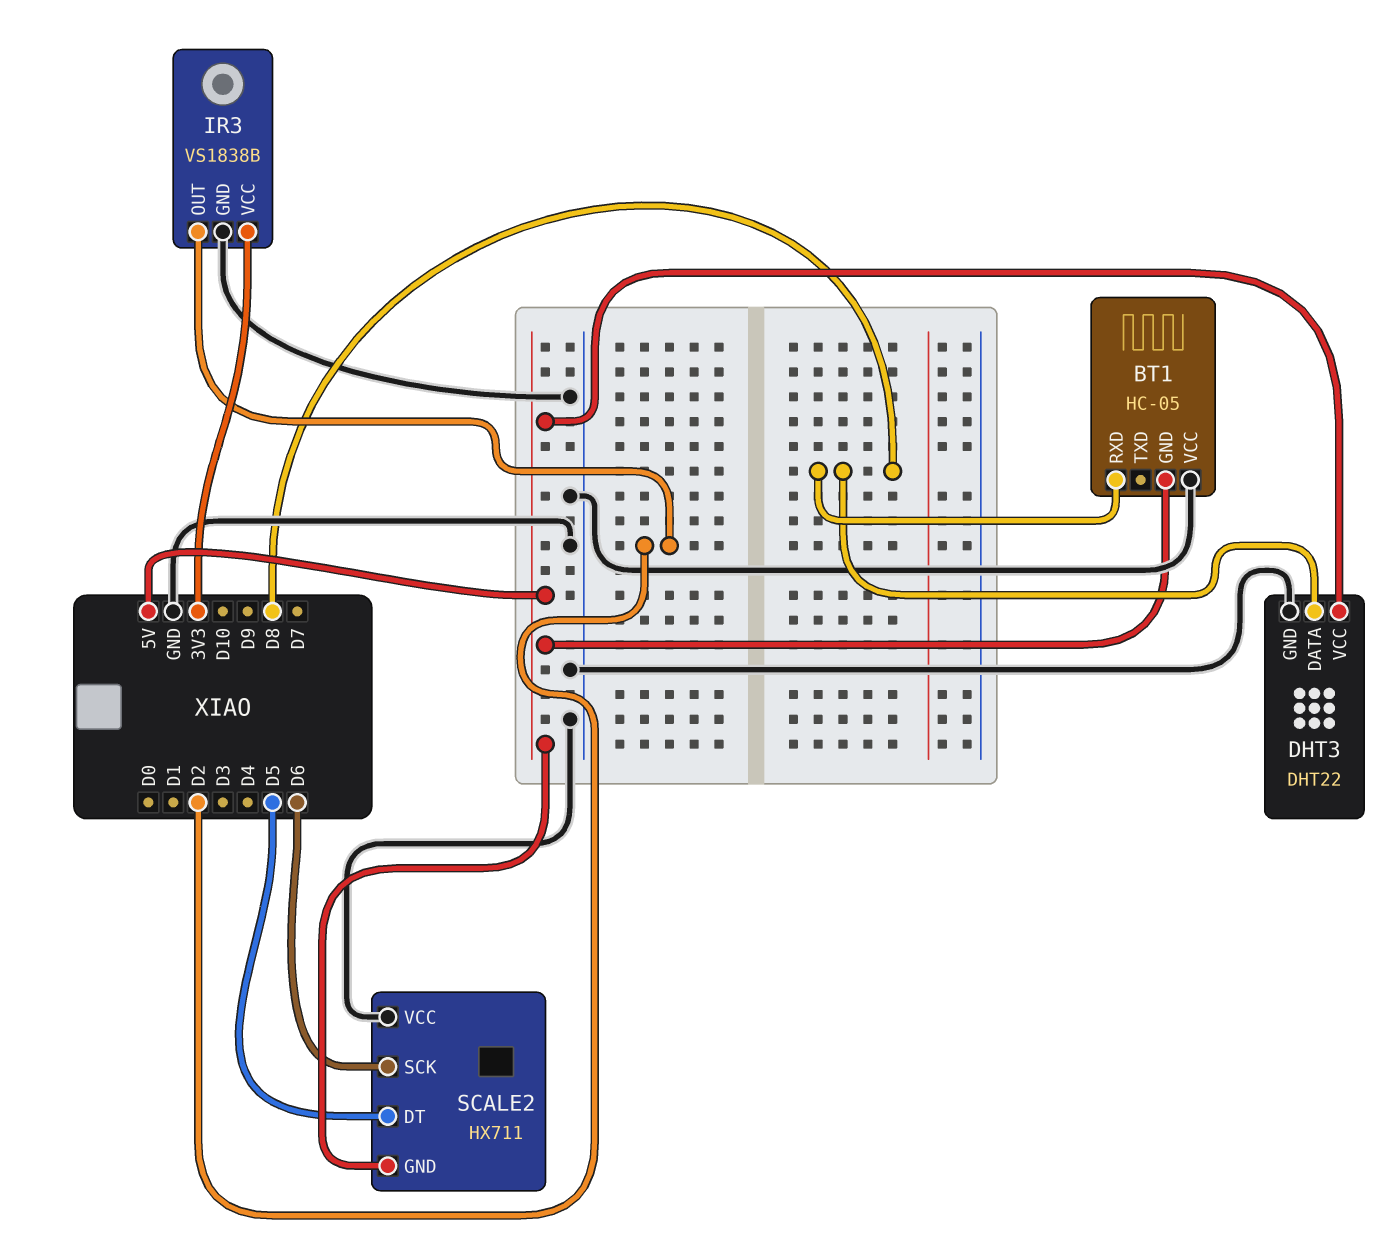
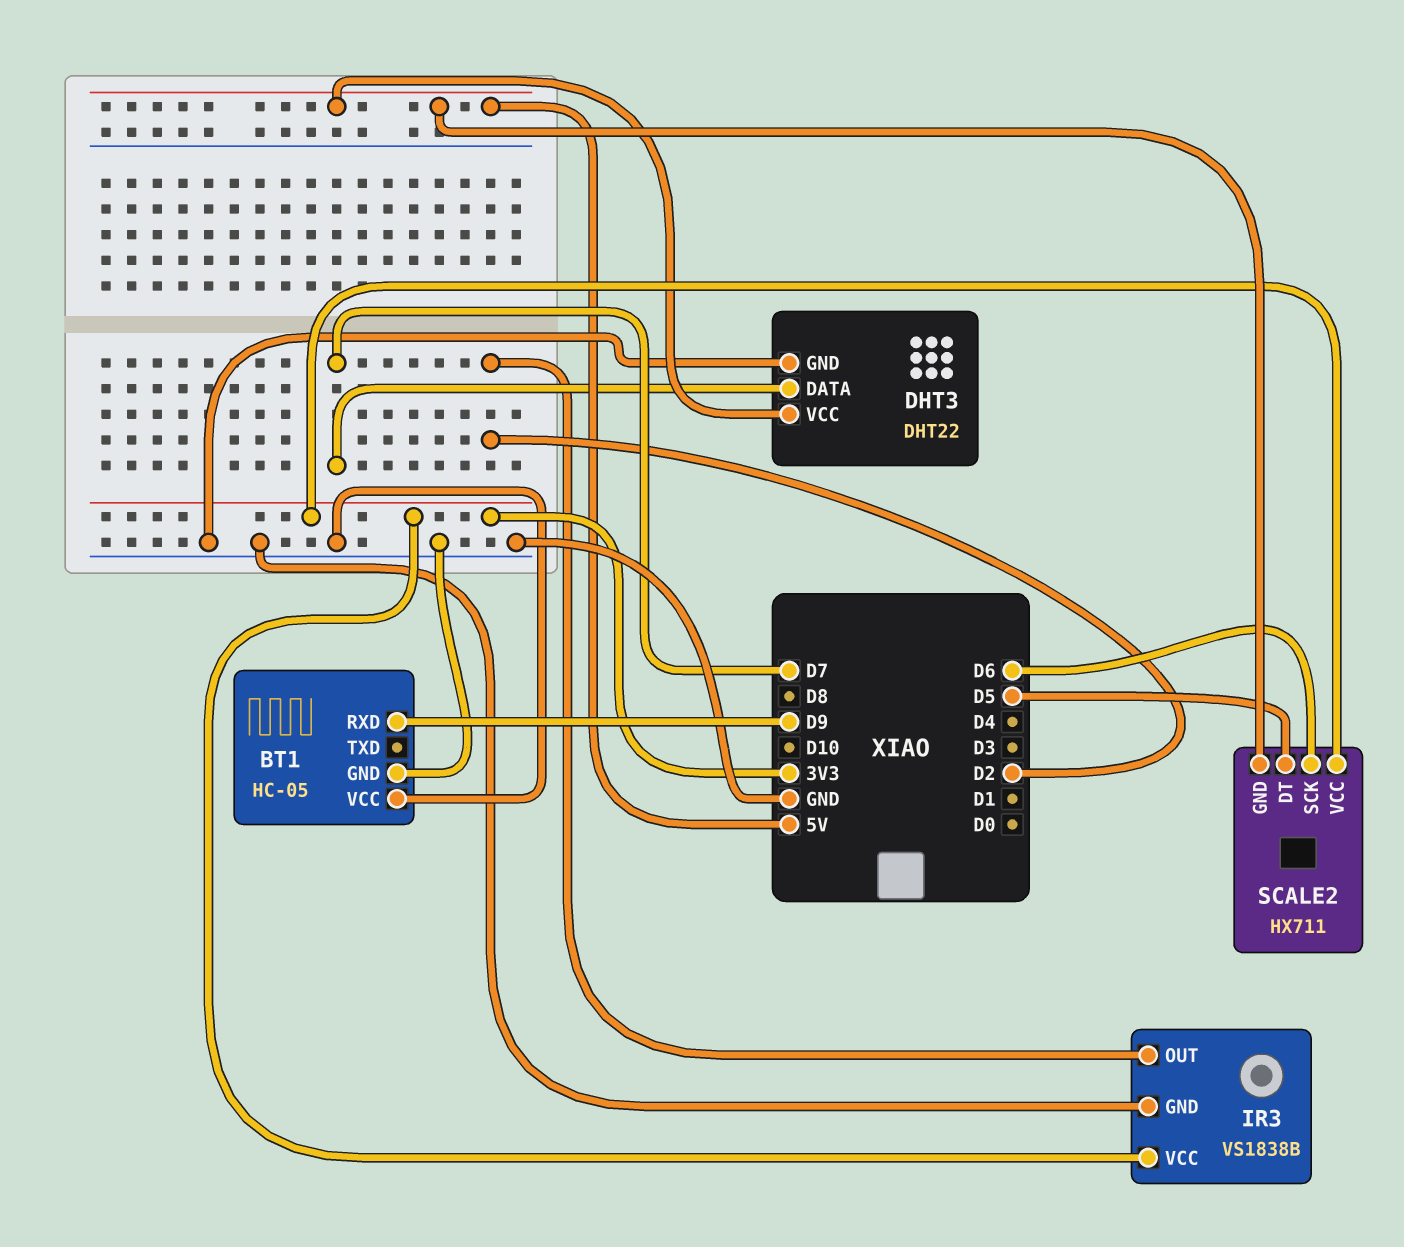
BT1 pin GND: 5V -> GND
BT1 pin RXD: D8 -> D9
DHT3 pin DATA: D8 -> D7
SCALE2 pin VCC: GND -> 3V3

